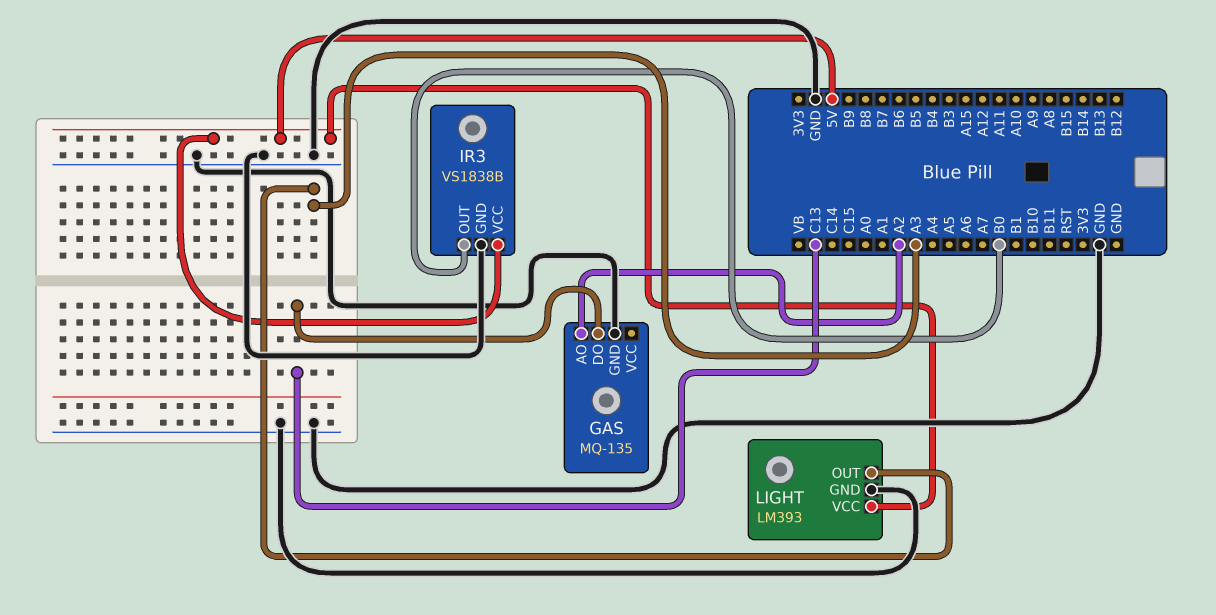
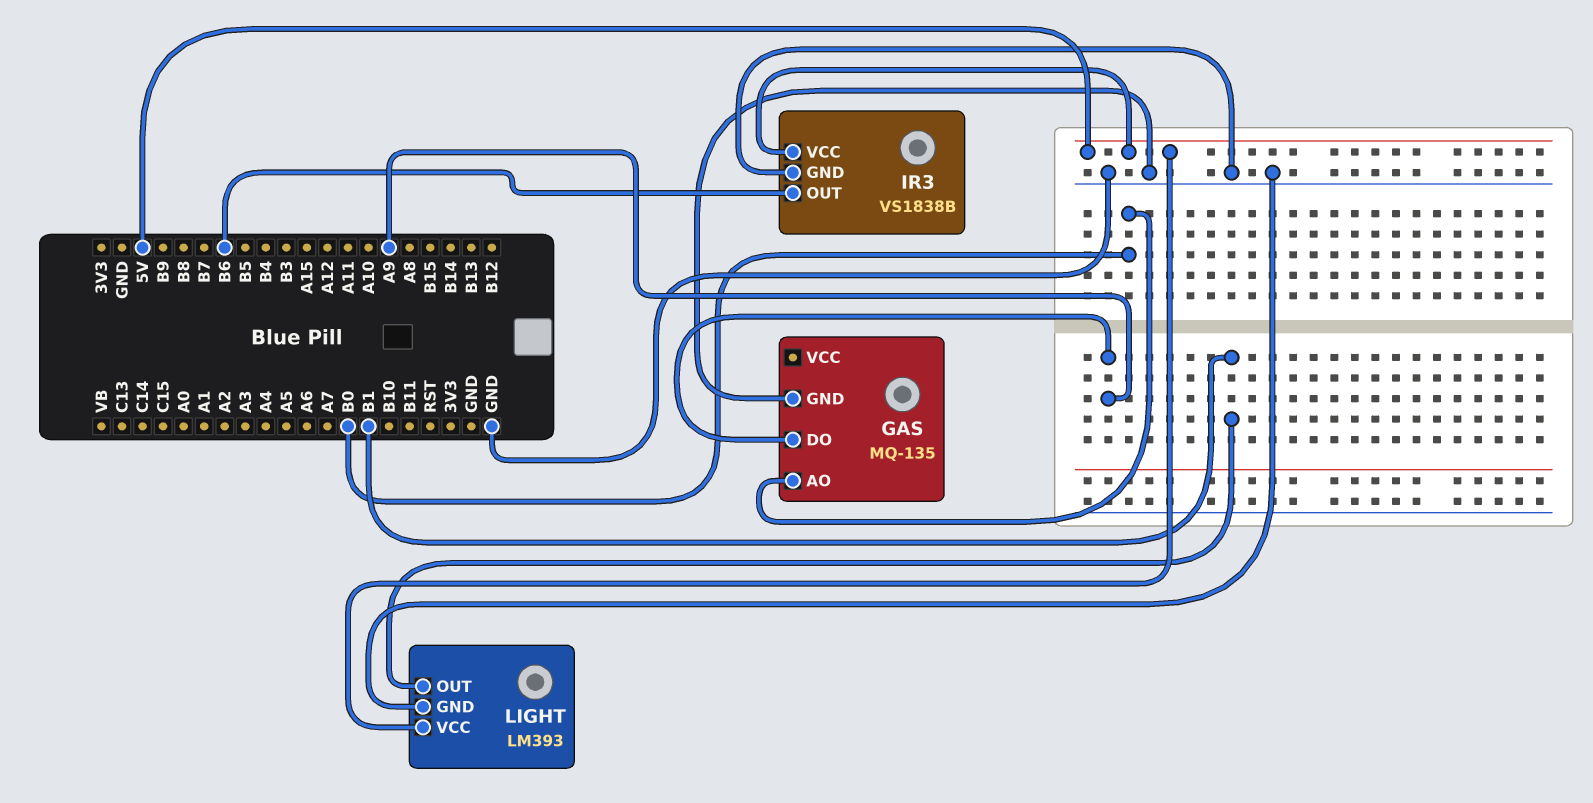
GAS pin AO: A2 -> B0
GAS pin DO: C13 -> A9
IR3 pin OUT: B0 -> B6
LIGHT pin OUT: A3 -> B1

